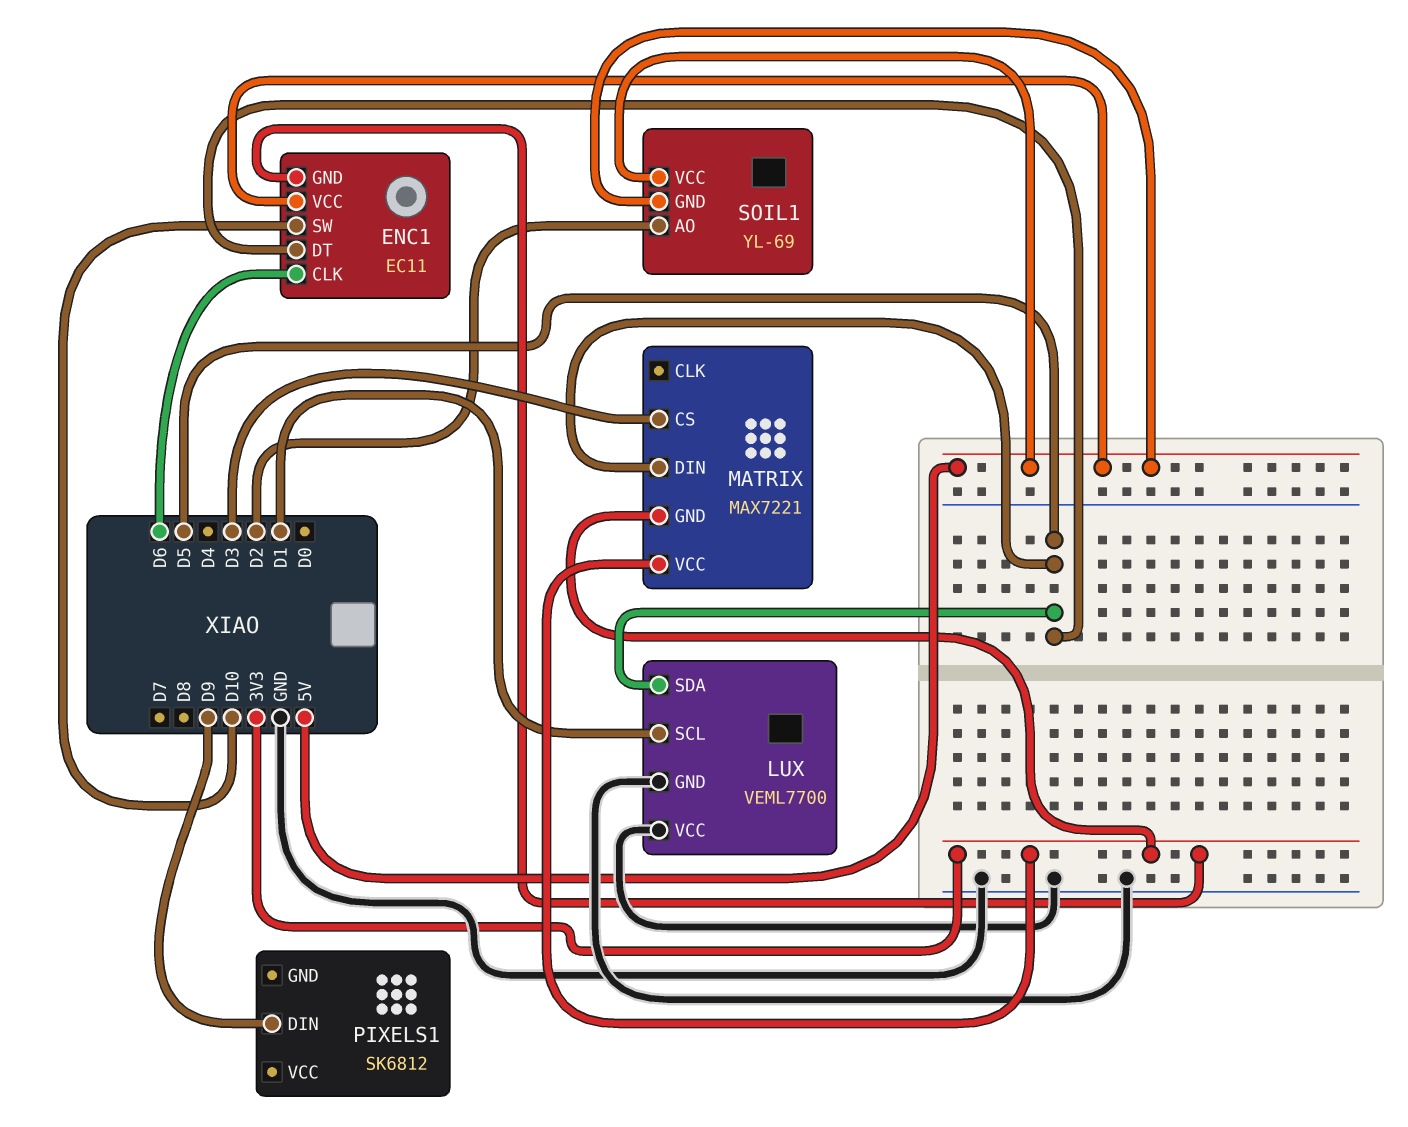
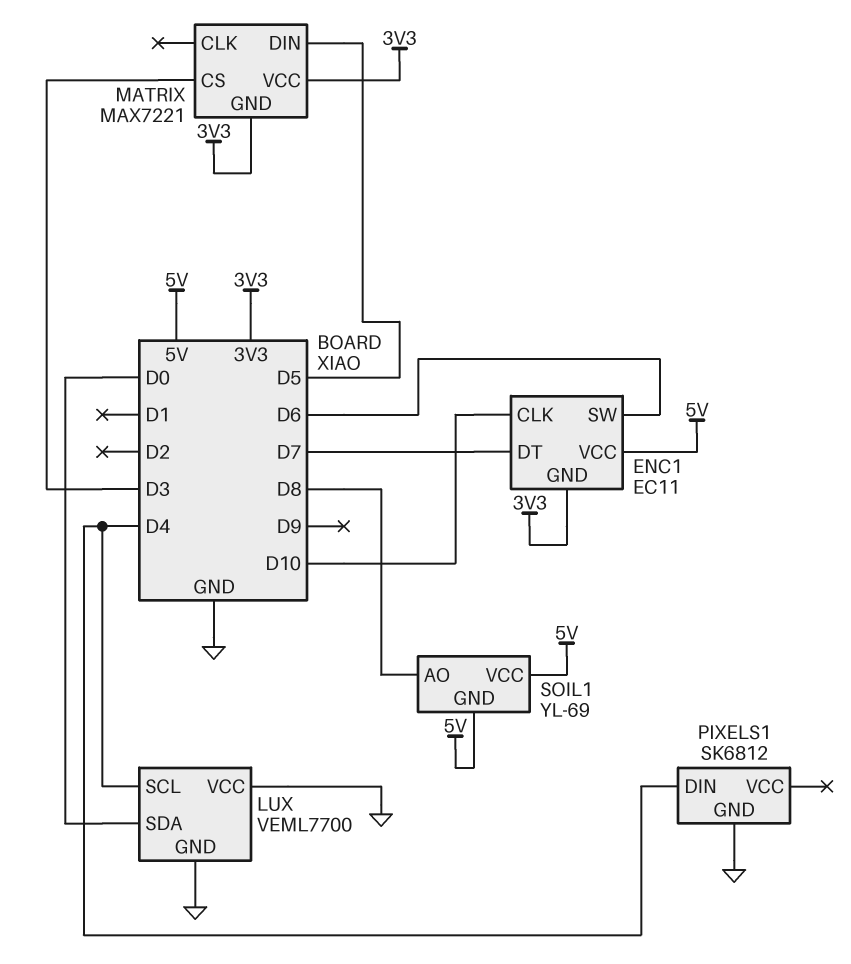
ENC1 pin CLK: D6 -> D10
ENC1 pin DT: D5 -> D7
ENC1 pin SW: D10 -> D6
LUX pin SCL: D1 -> D4
LUX pin SDA: D5 -> D0
PIXELS1 pin DIN: D9 -> D4
PIXELS1 pin GND: none -> GND
SOIL1 pin AO: D2 -> D8

